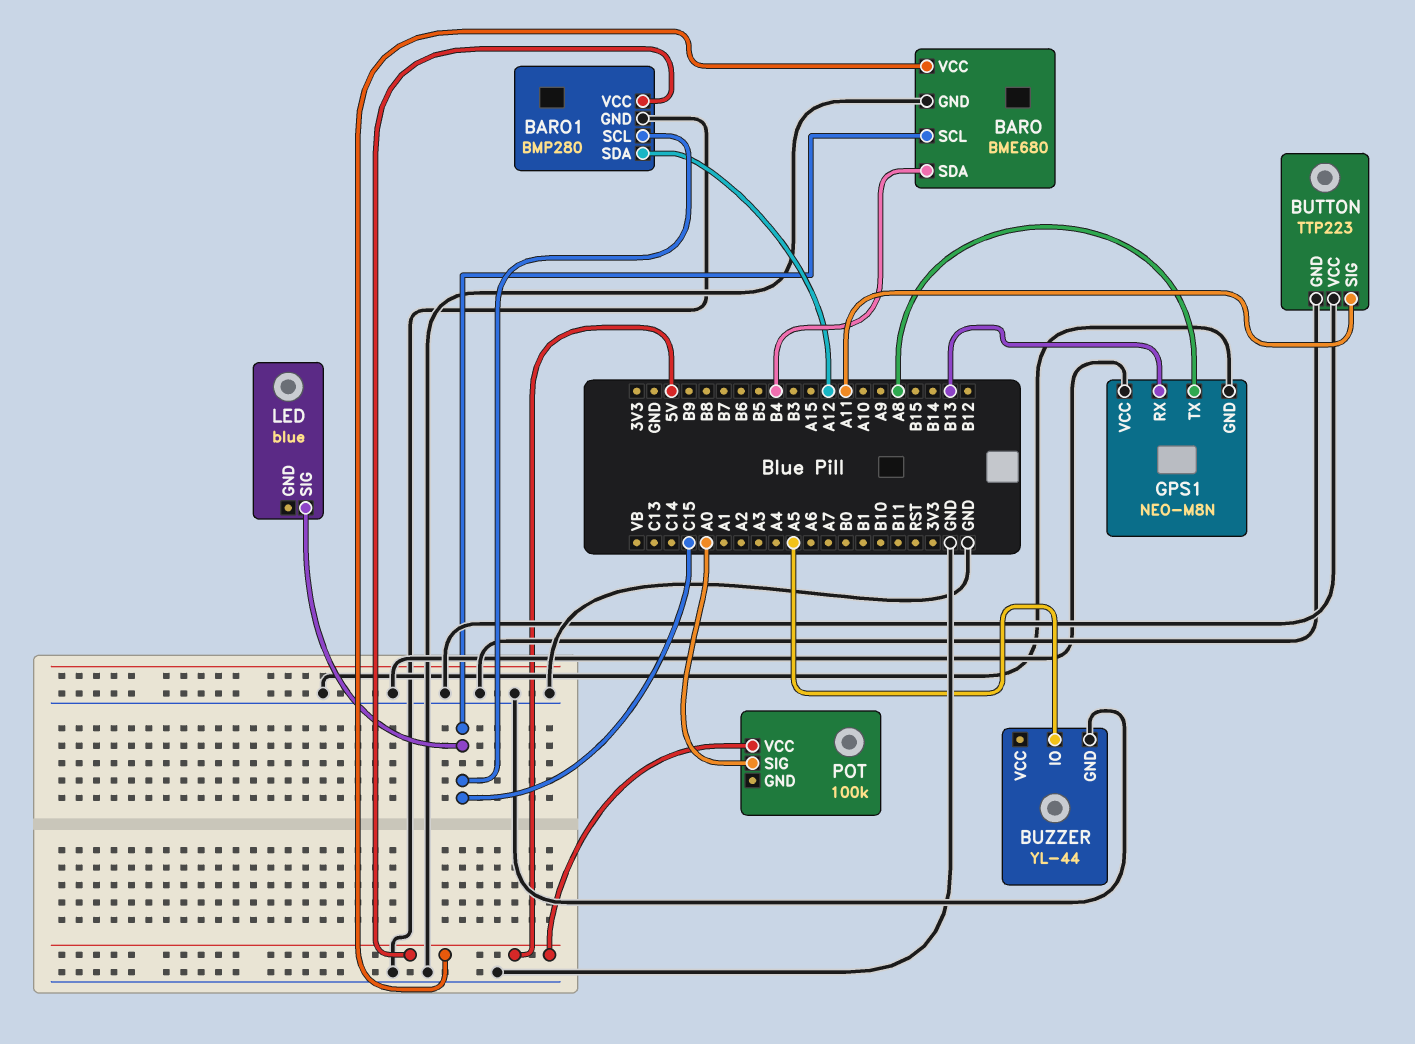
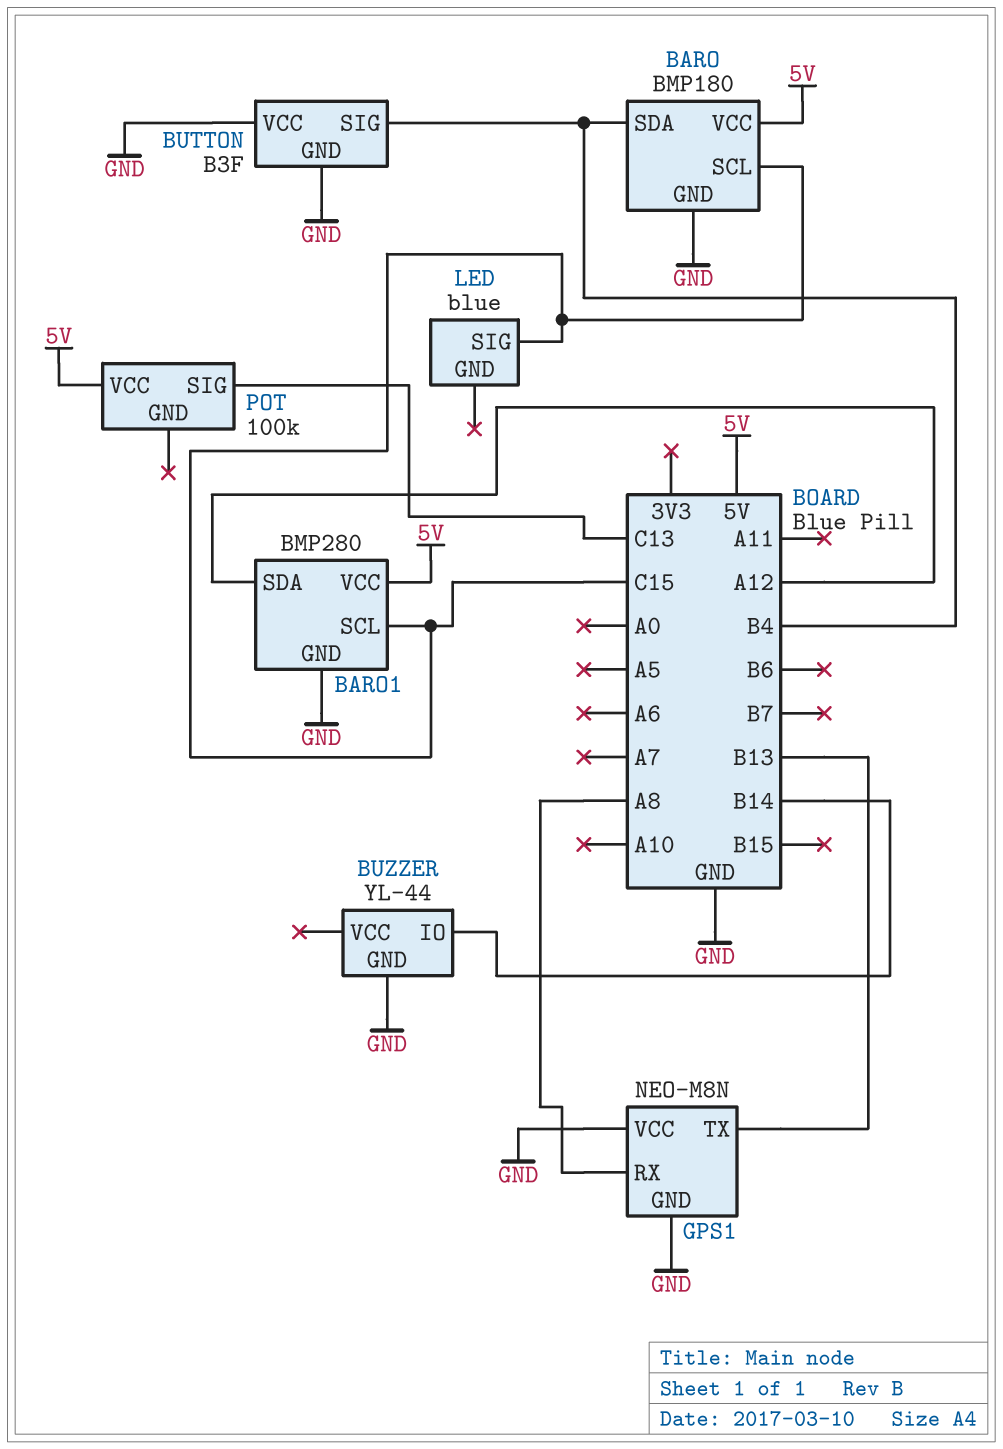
BARO: BME680 -> BMP180
BUTTON: TTP223 -> B3F
BUTTON pin SIG: A11 -> B4
BUZZER pin IO: A5 -> B14
GPS1 pin RX: B13 -> A8
GPS1 pin TX: A8 -> B13
POT pin SIG: A0 -> C13

